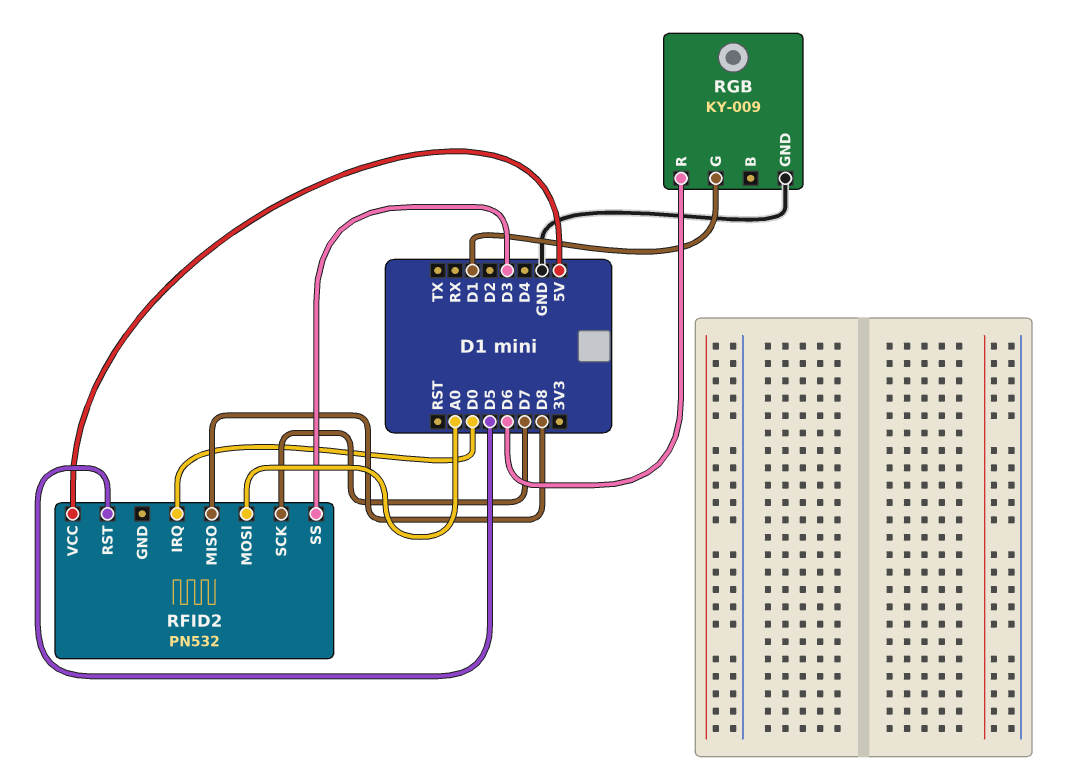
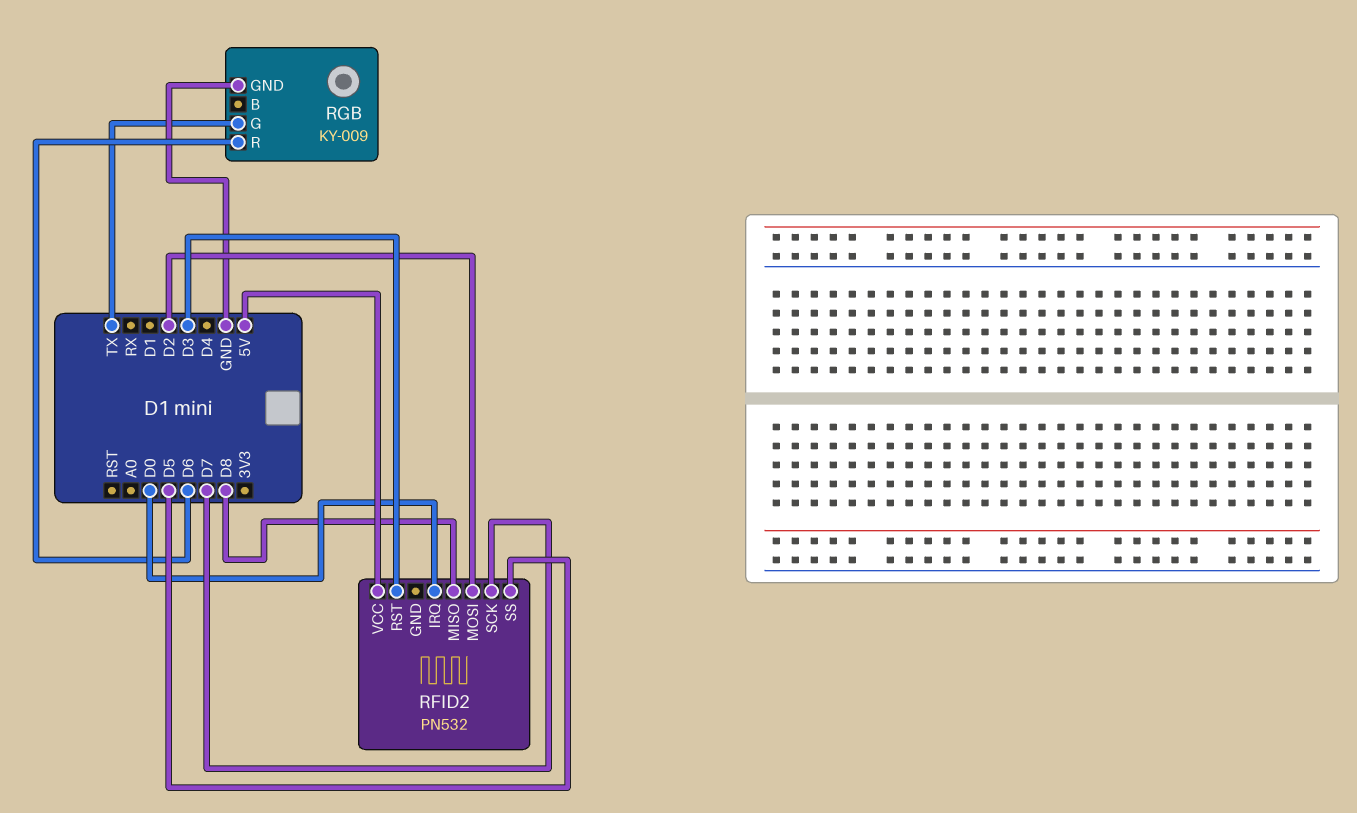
RFID2 pin MOSI: A0 -> D2
RFID2 pin RST: D5 -> D3
RFID2 pin SS: D3 -> D5
RGB pin G: D1 -> TX

